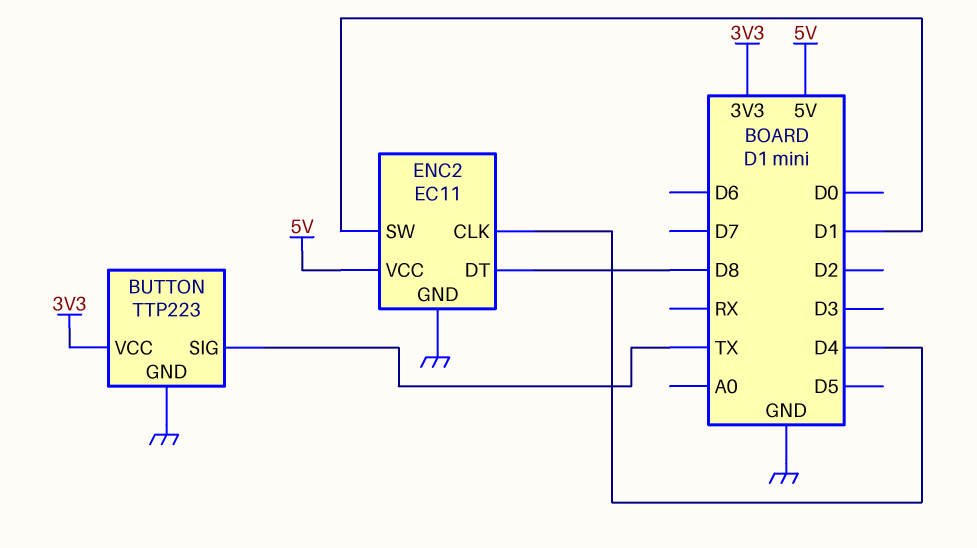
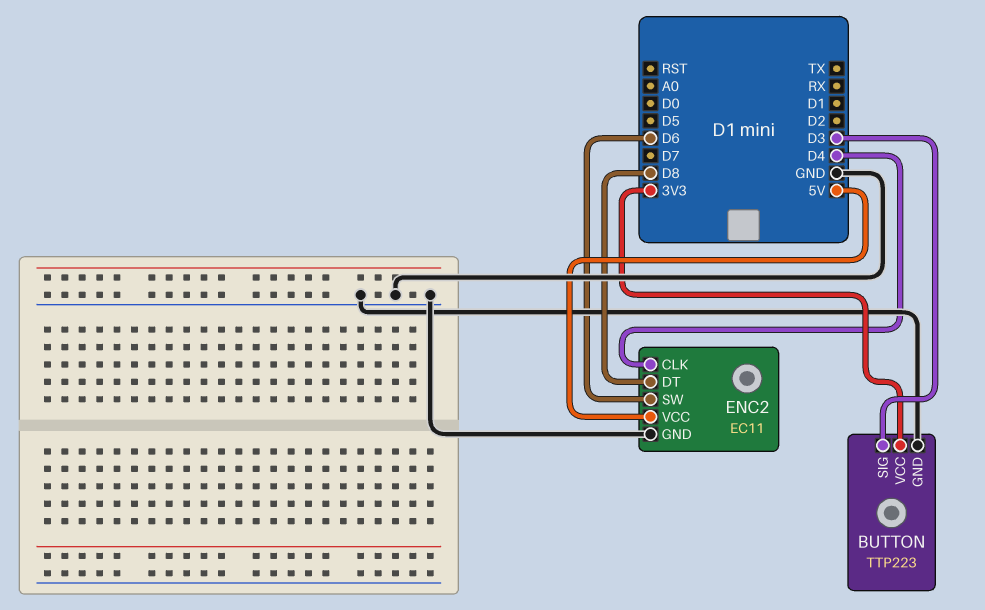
BUTTON pin SIG: TX -> D3
ENC2 pin SW: D1 -> D6

